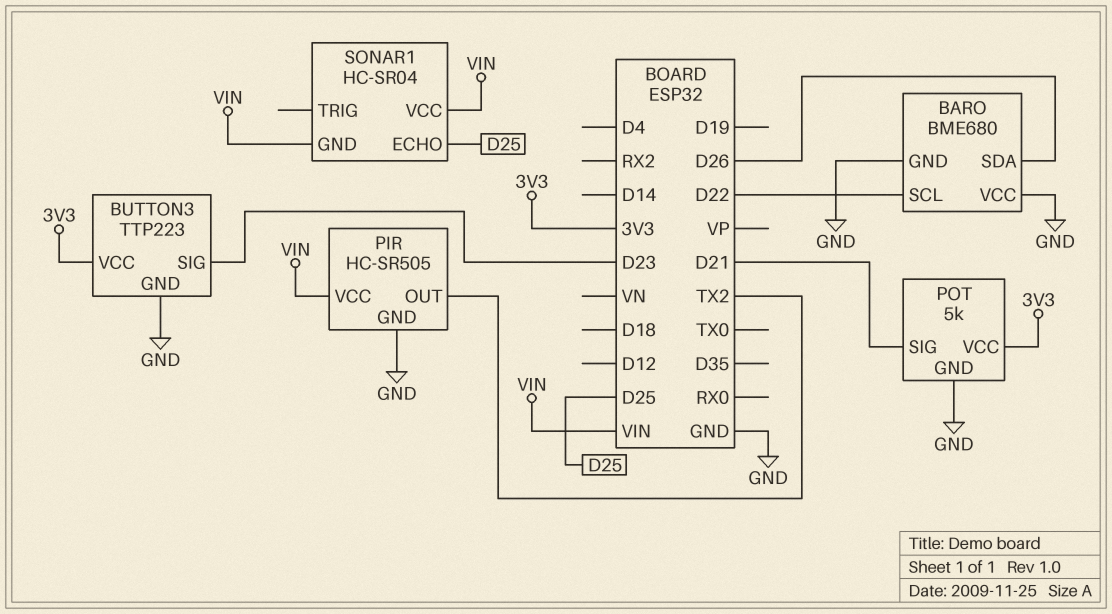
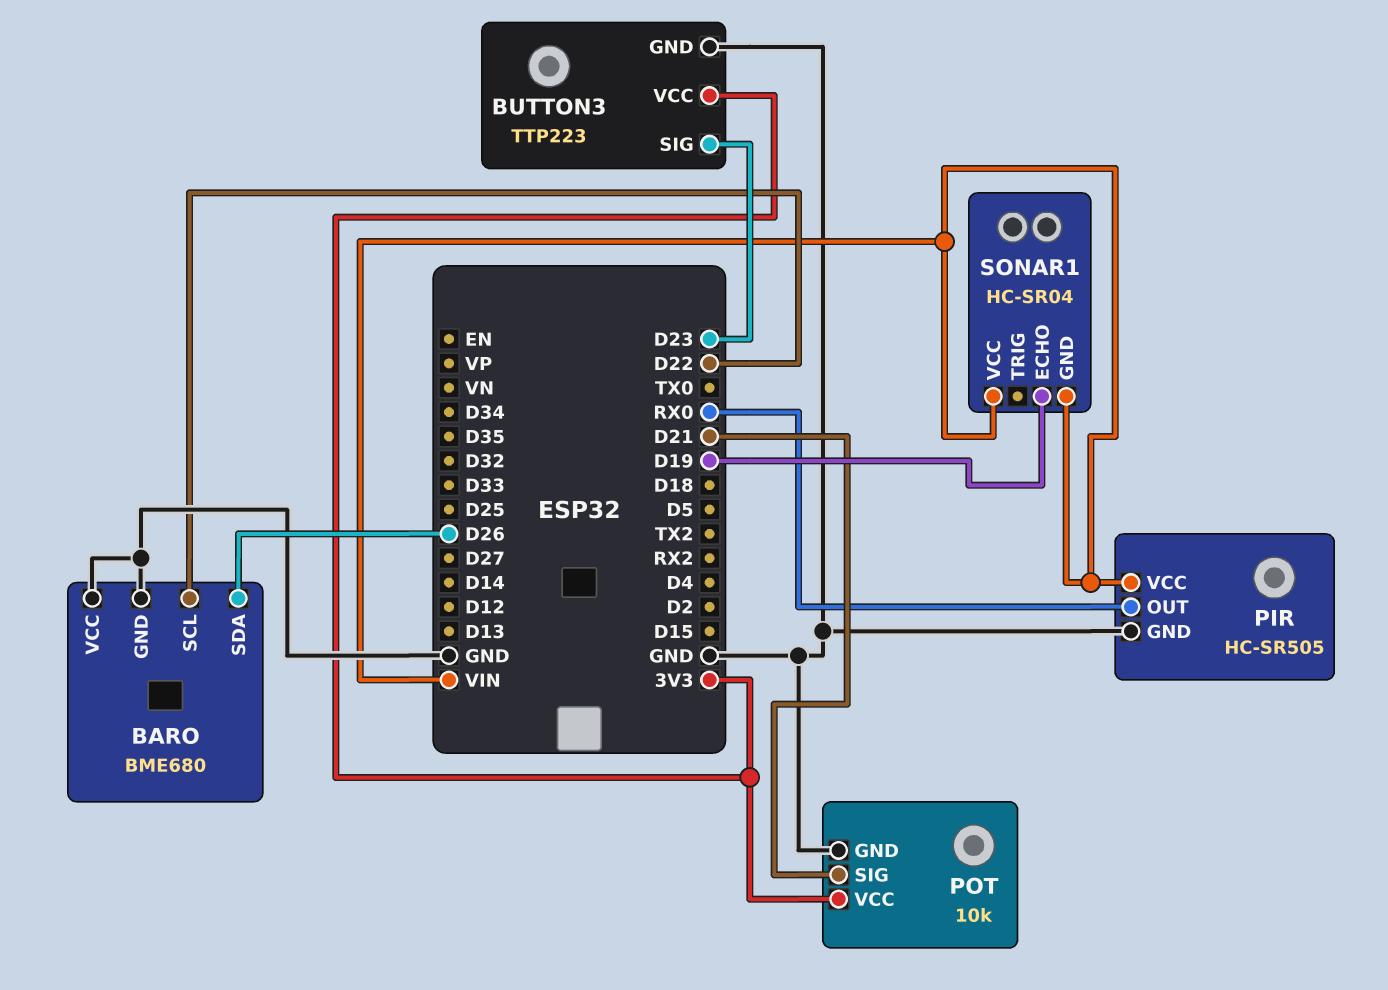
PIR pin OUT: TX2 -> RX0
POT: 5k -> 10k
SONAR1 pin ECHO: D25 -> D19

